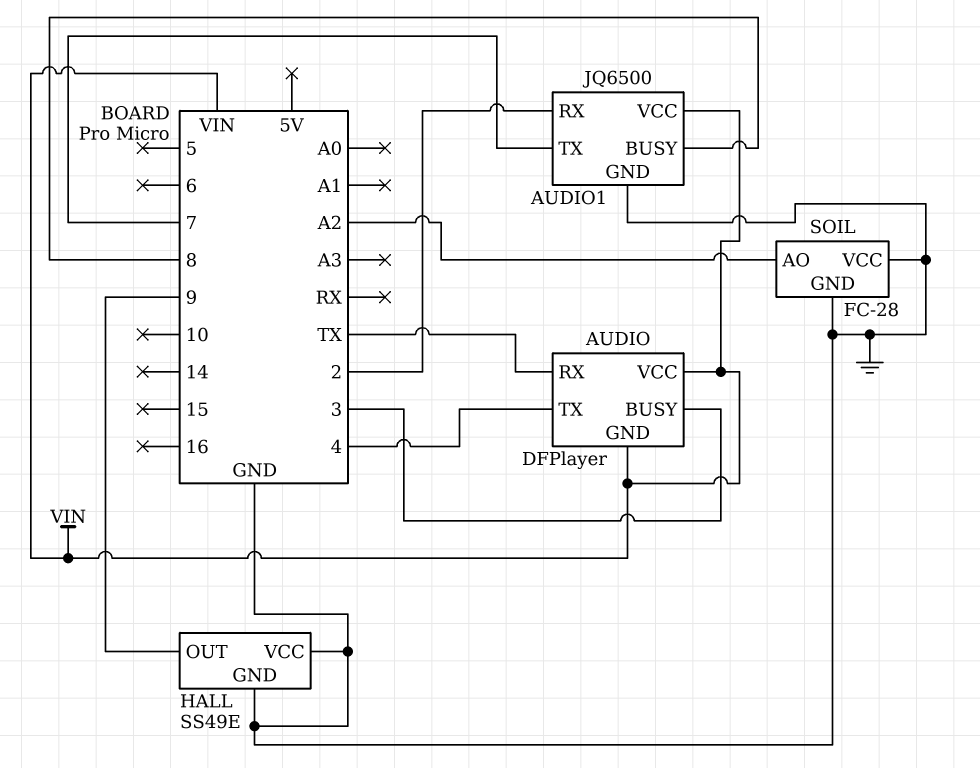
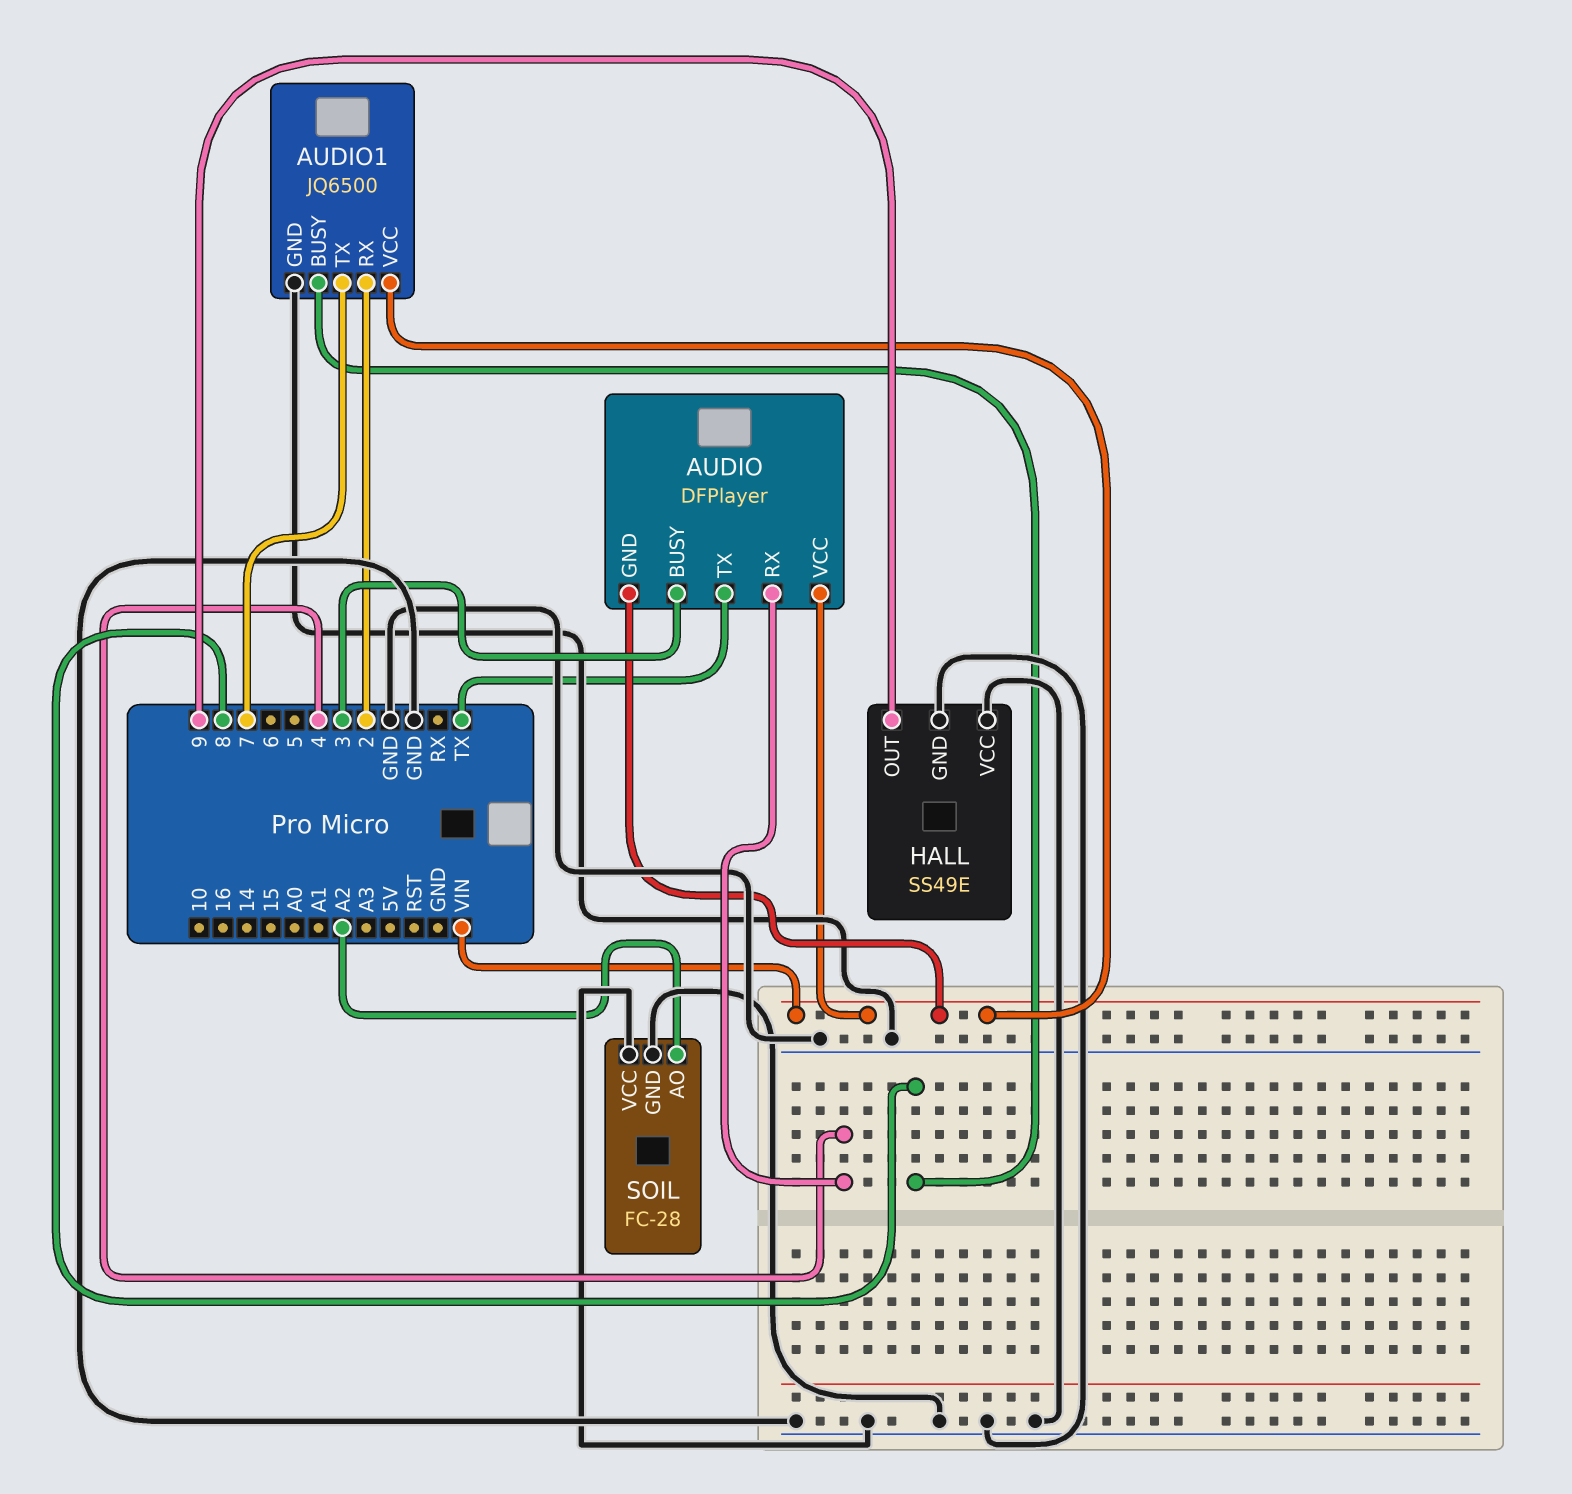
AUDIO pin RX: TX -> 4
AUDIO pin TX: 4 -> TX

